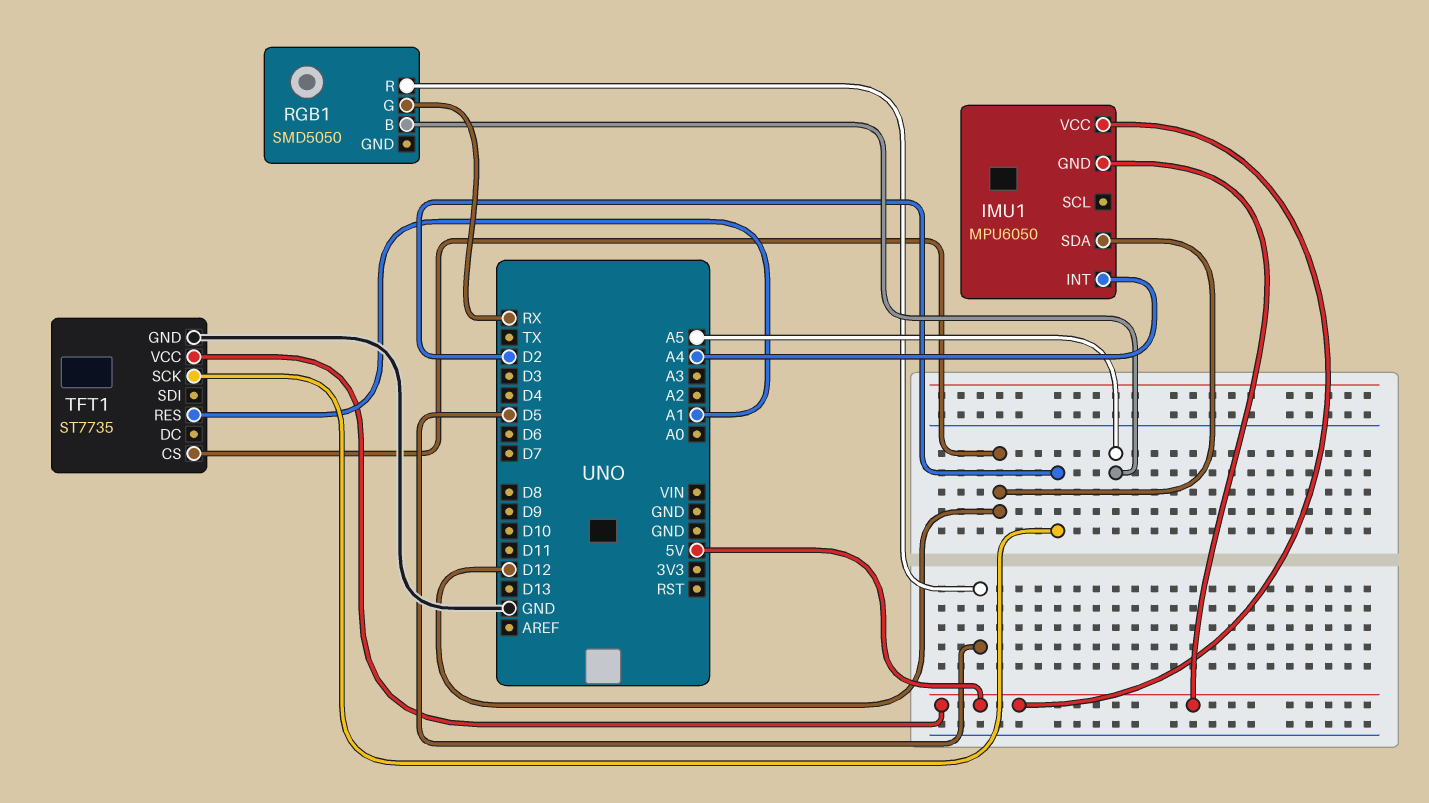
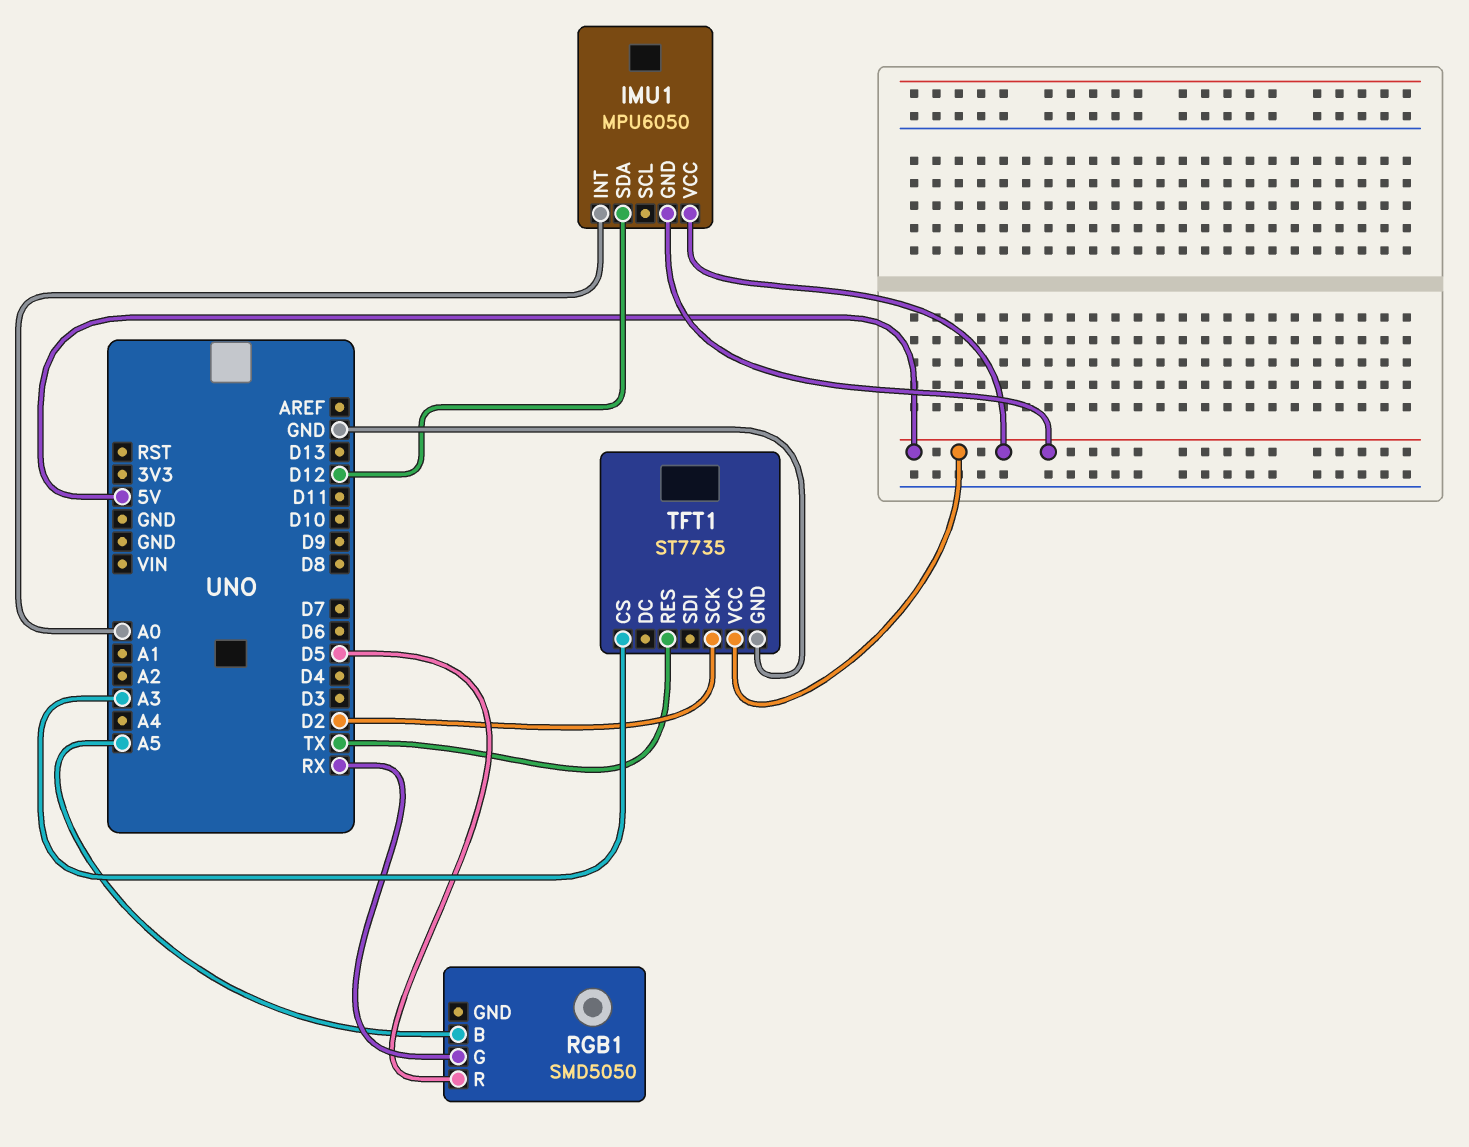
IMU1 pin INT: A4 -> A0
TFT1 pin CS: D12 -> A3
TFT1 pin RES: A1 -> TX

